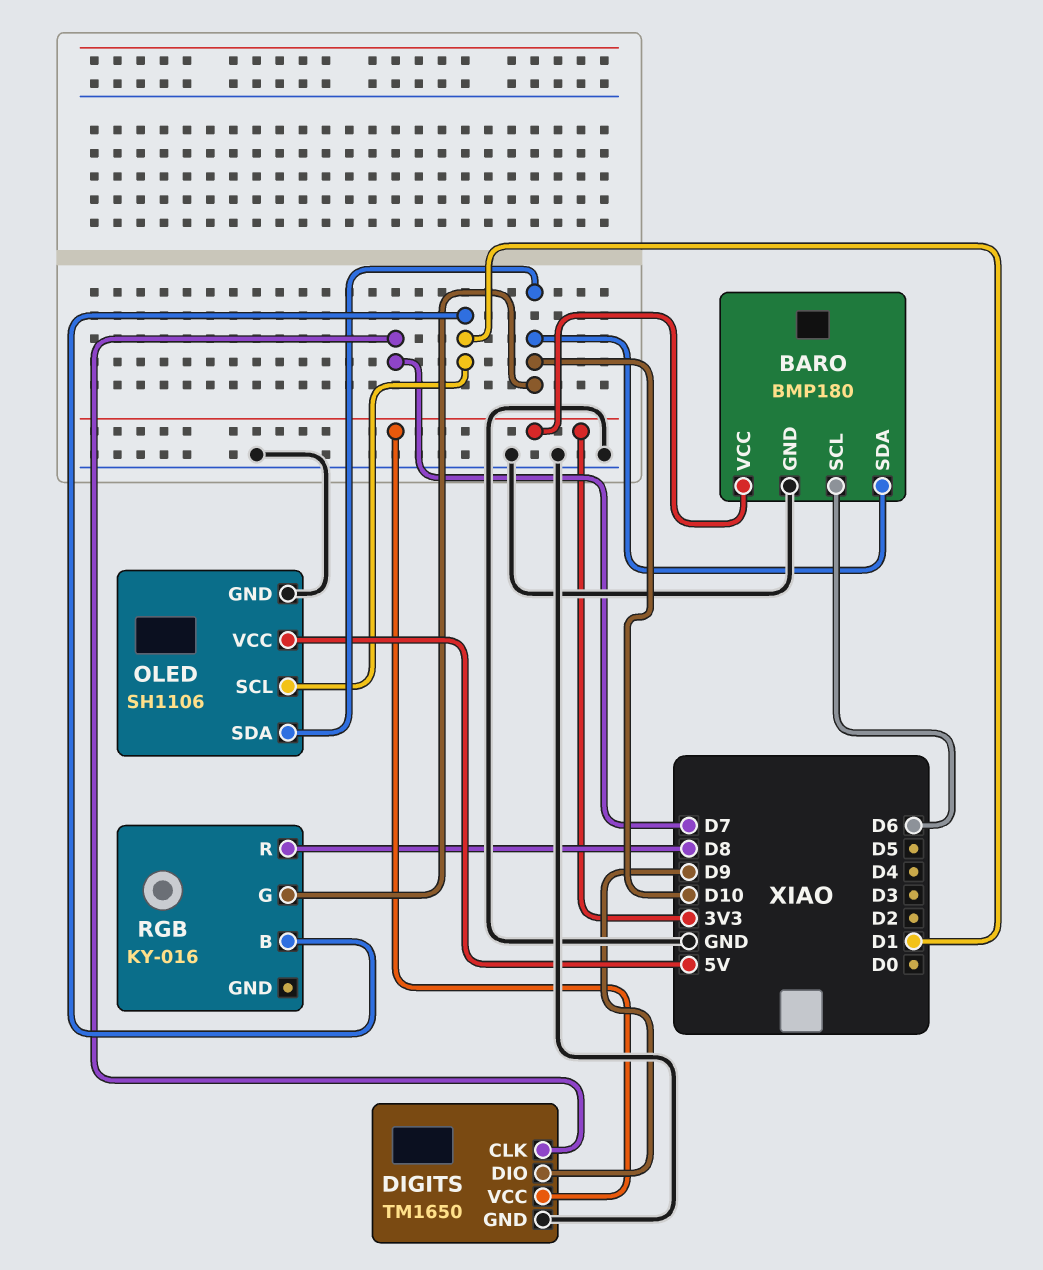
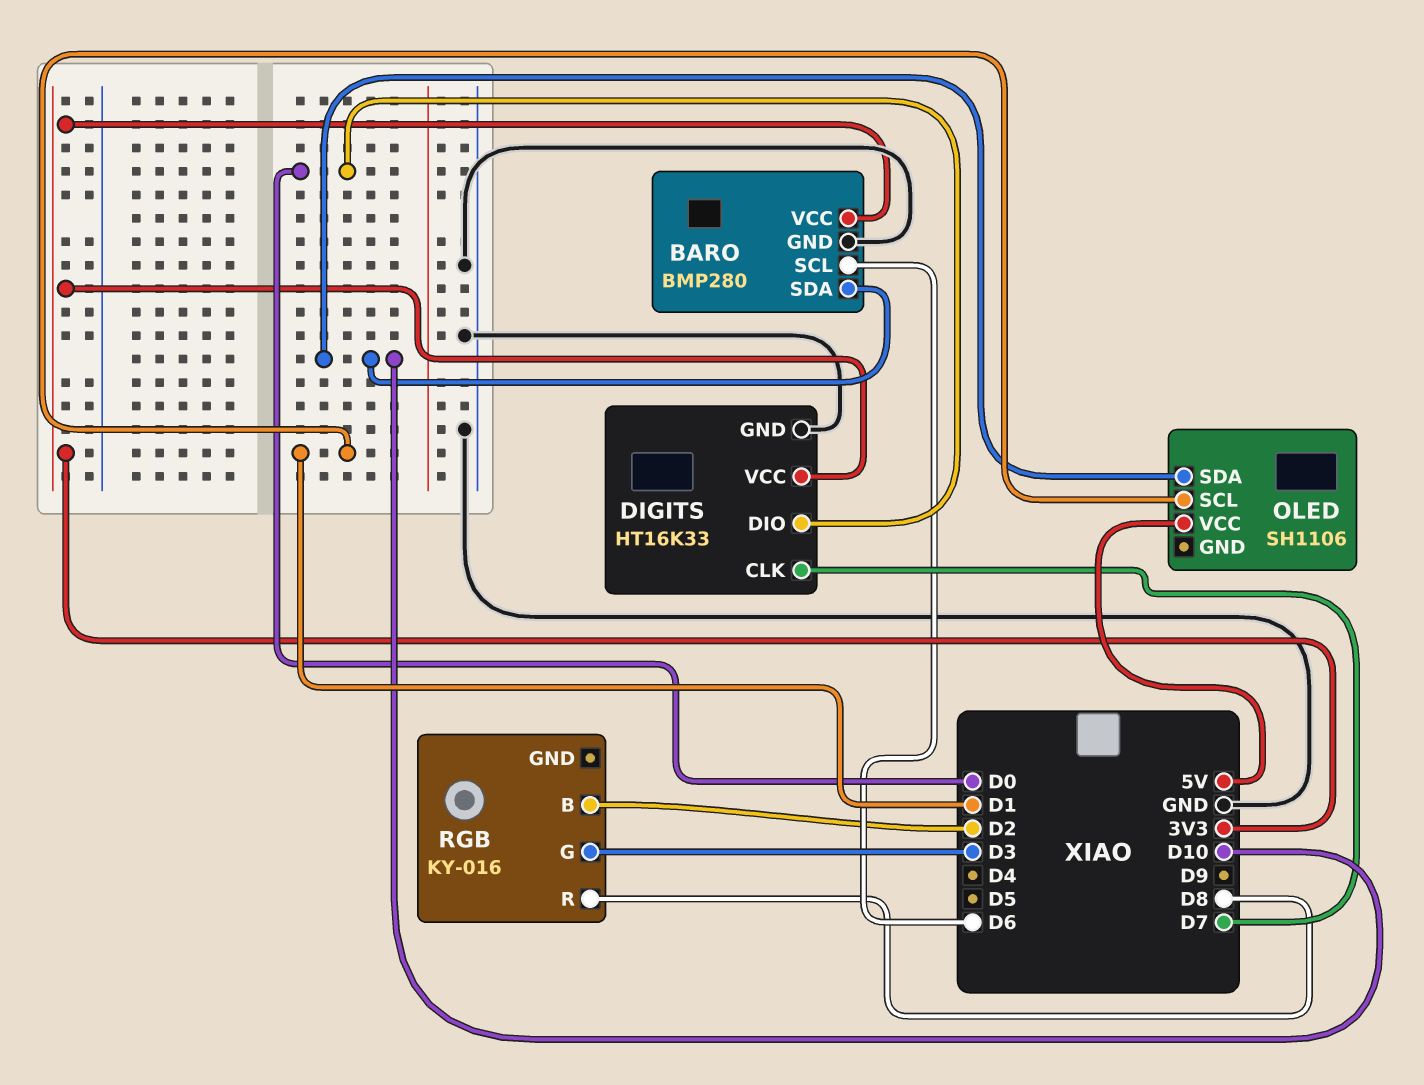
BARO: BMP180 -> BMP280
DIGITS: TM1650 -> HT16K33
DIGITS pin DIO: D9 -> D0
OLED pin GND: GND -> none
RGB pin B: D1 -> D2
RGB pin G: D10 -> D3

